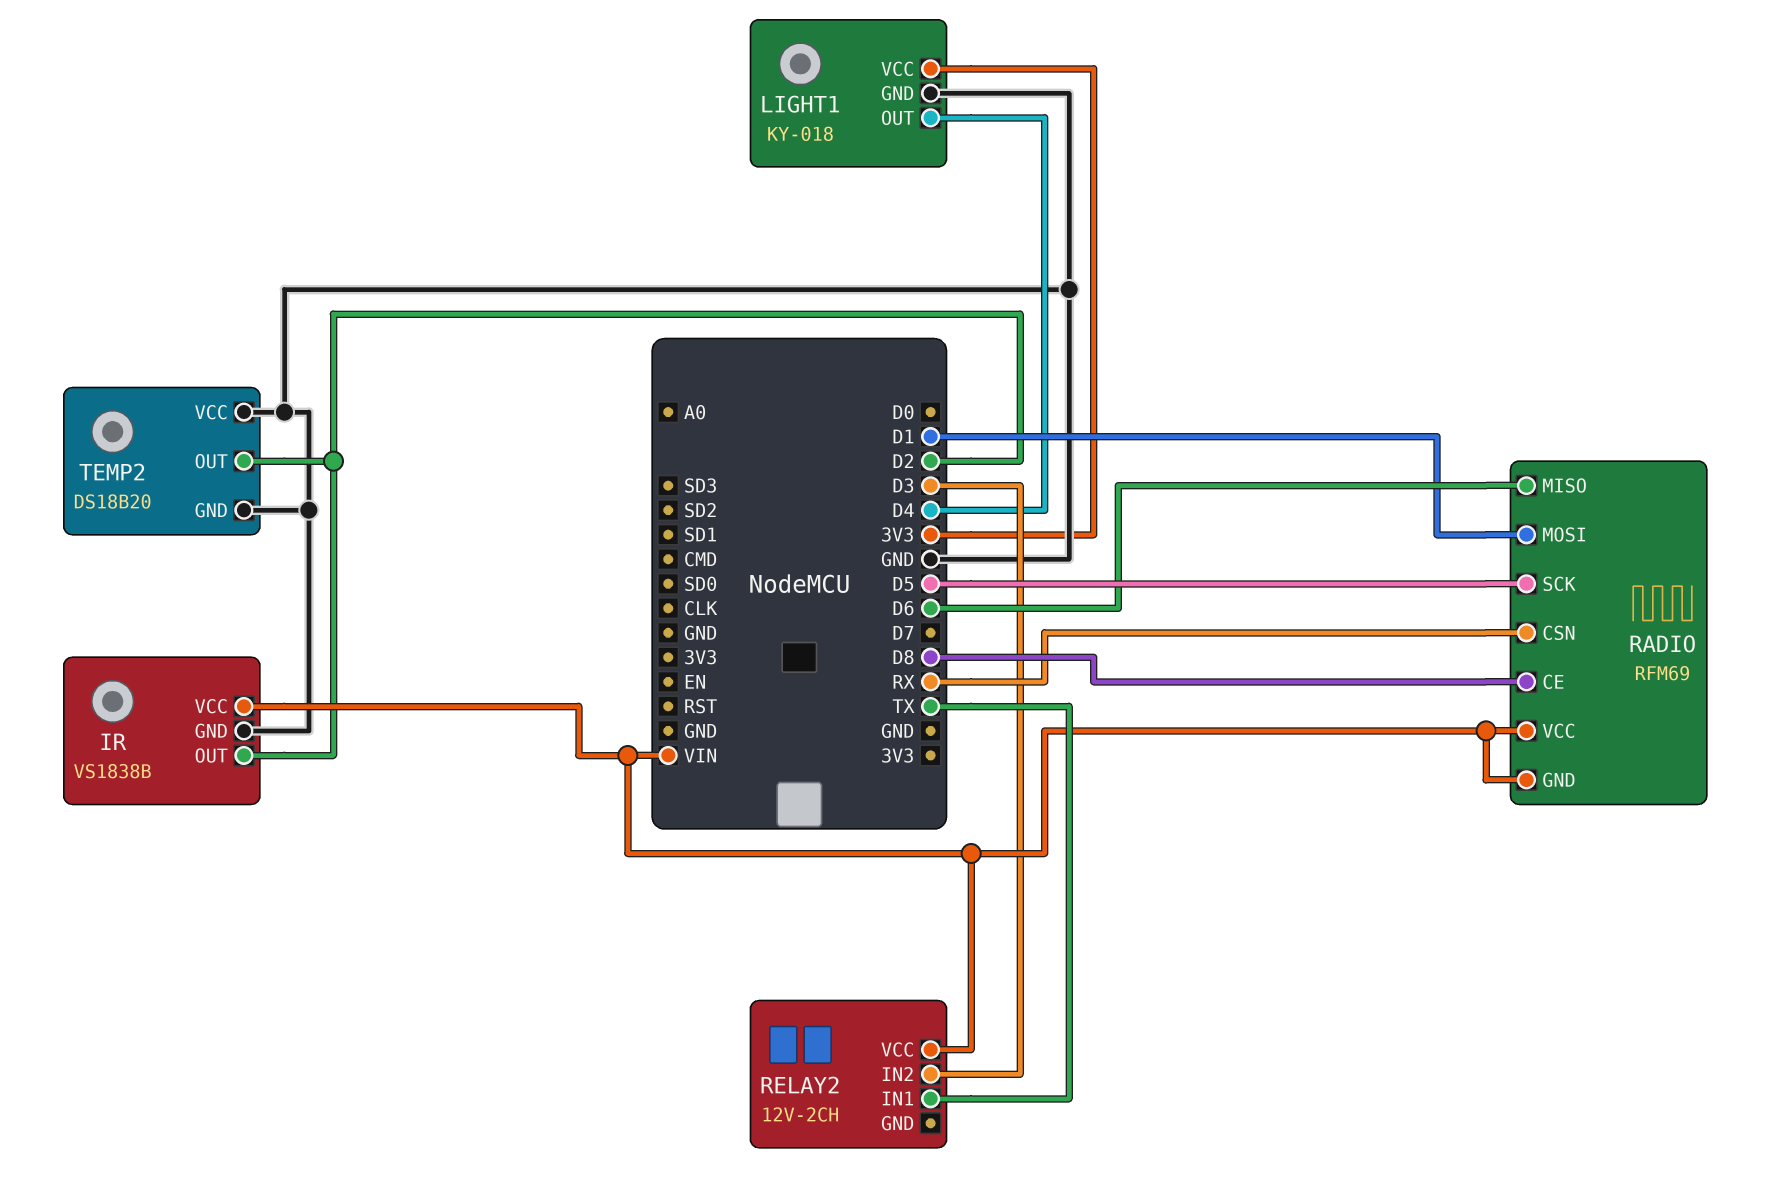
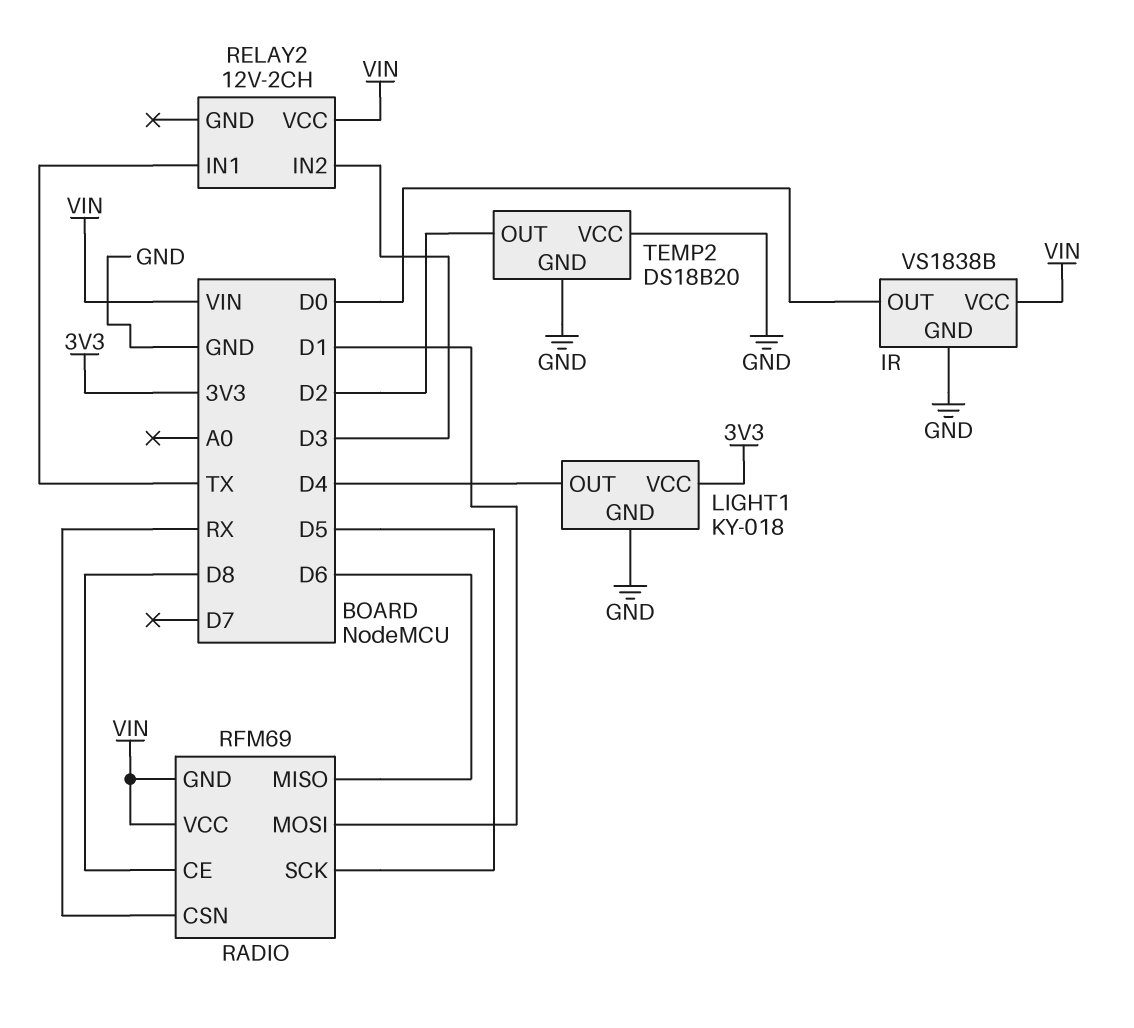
IR pin OUT: D2 -> D0

